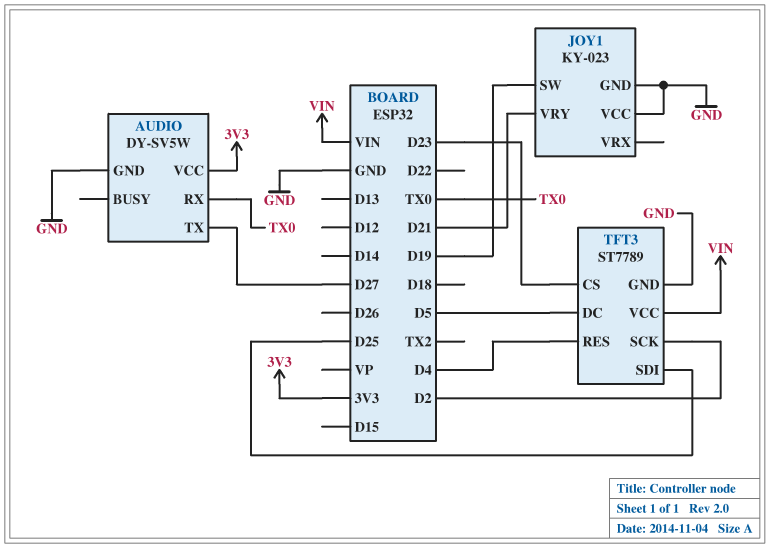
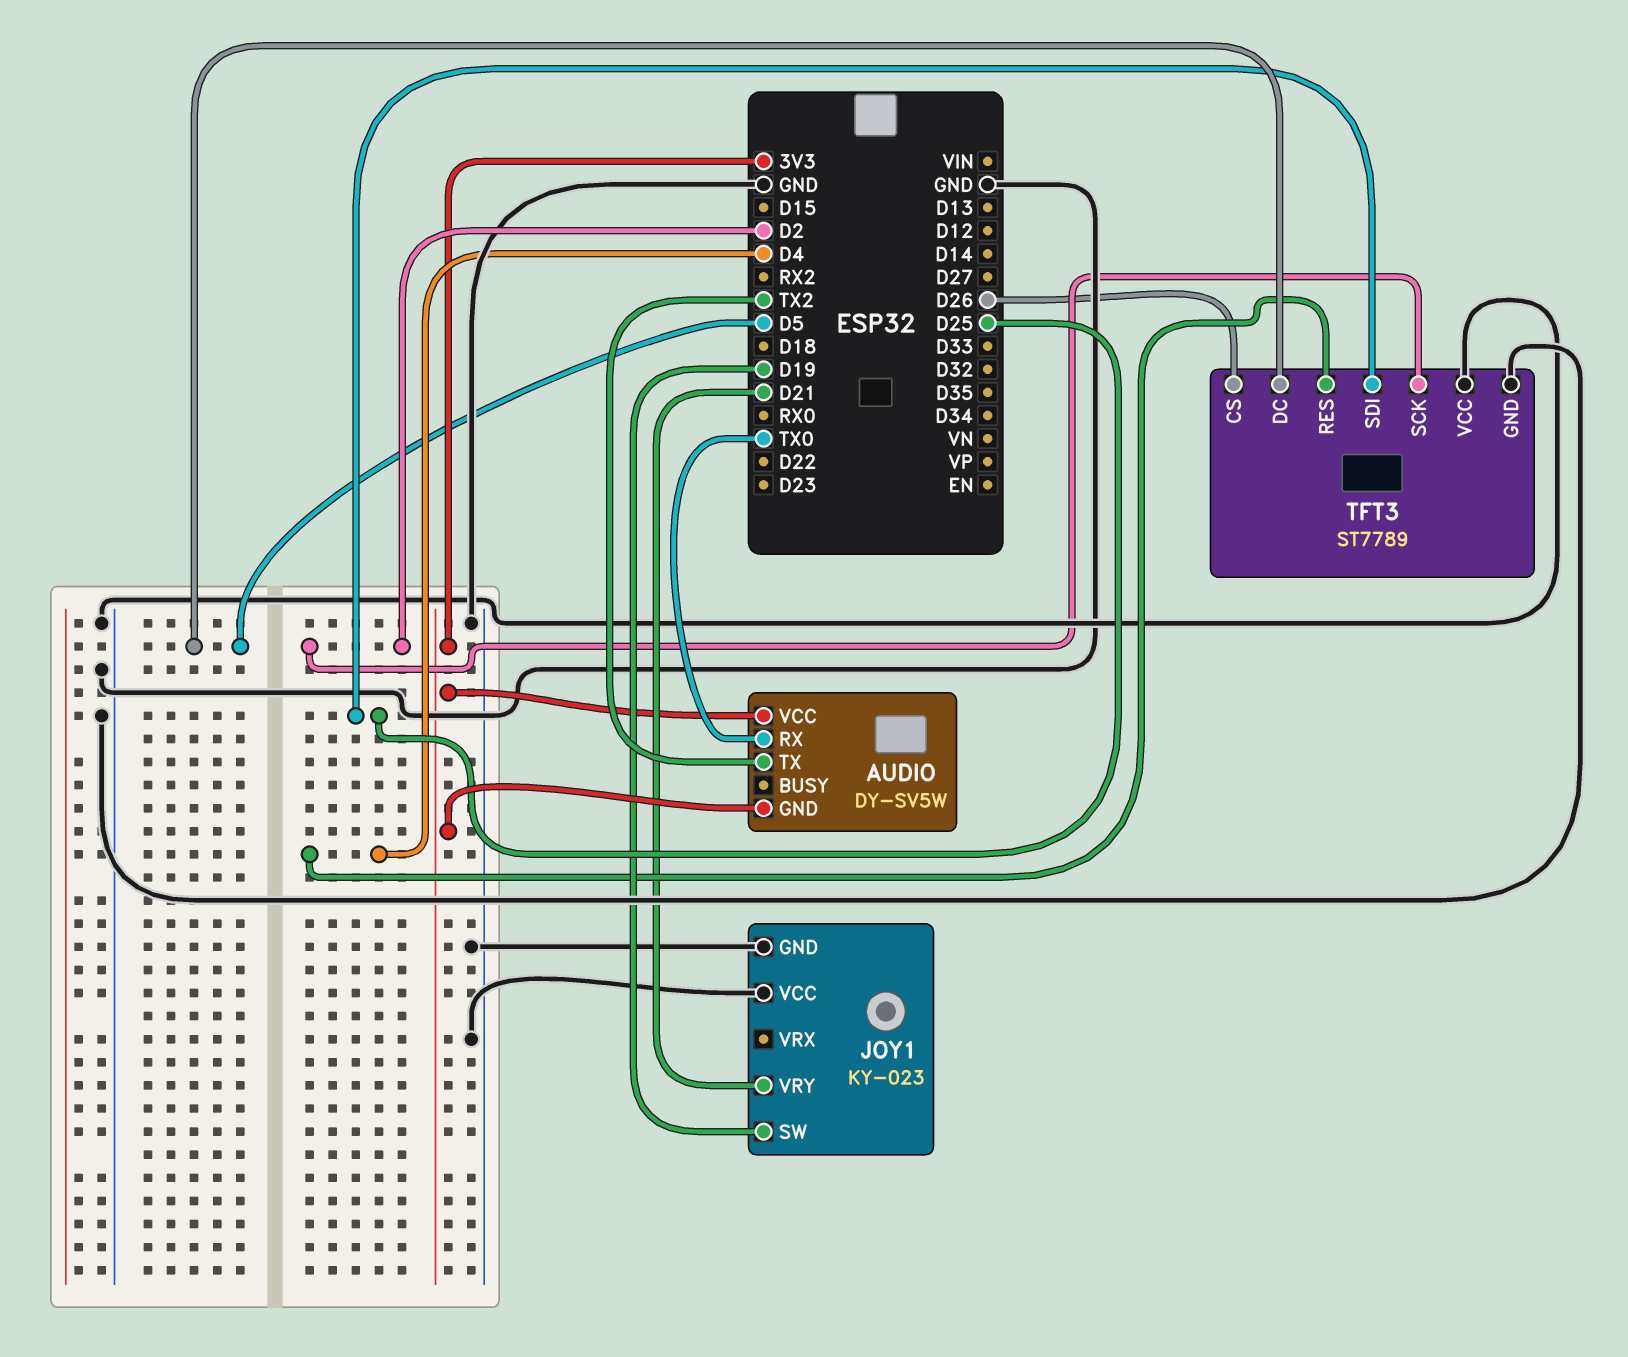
AUDIO pin GND: GND -> 3V3
AUDIO pin TX: D27 -> TX2
TFT3 pin CS: D23 -> D26
TFT3 pin VCC: VIN -> GND

